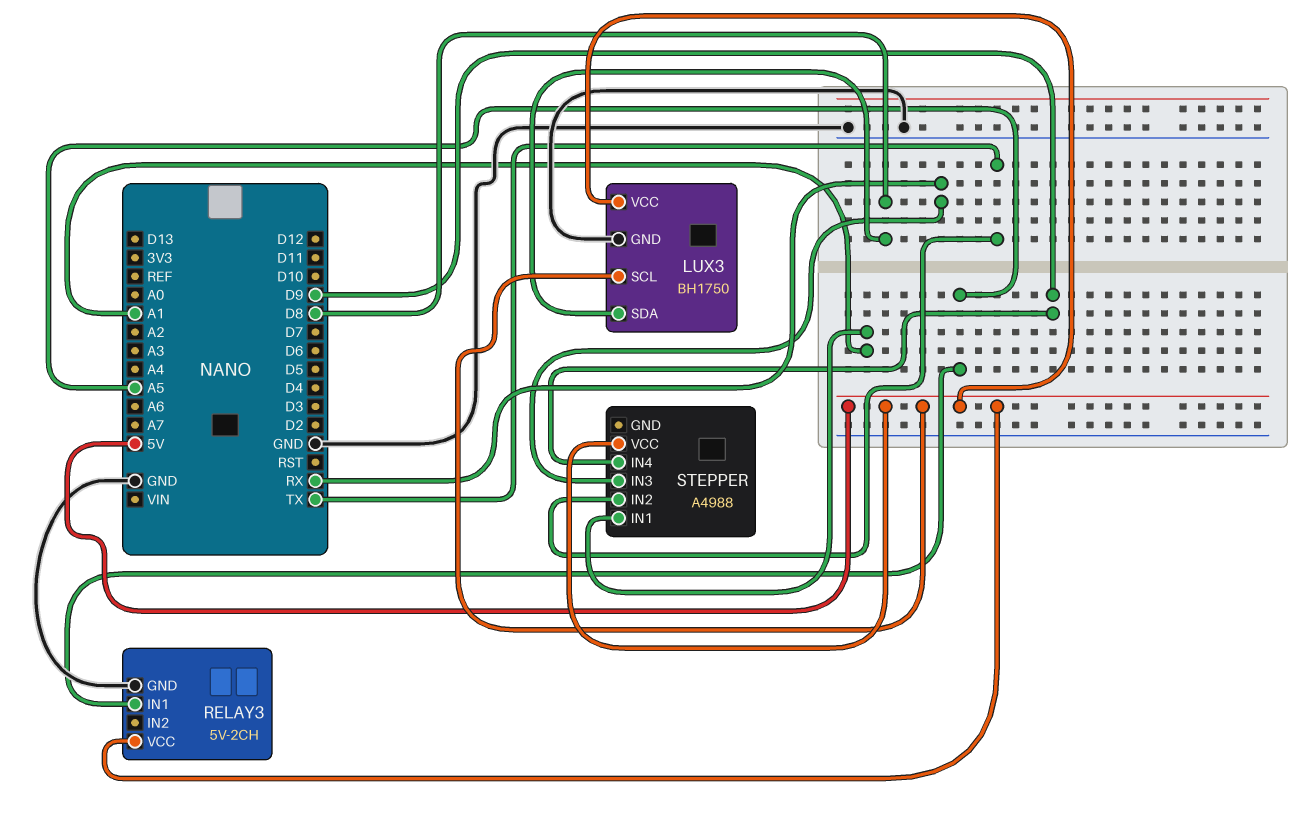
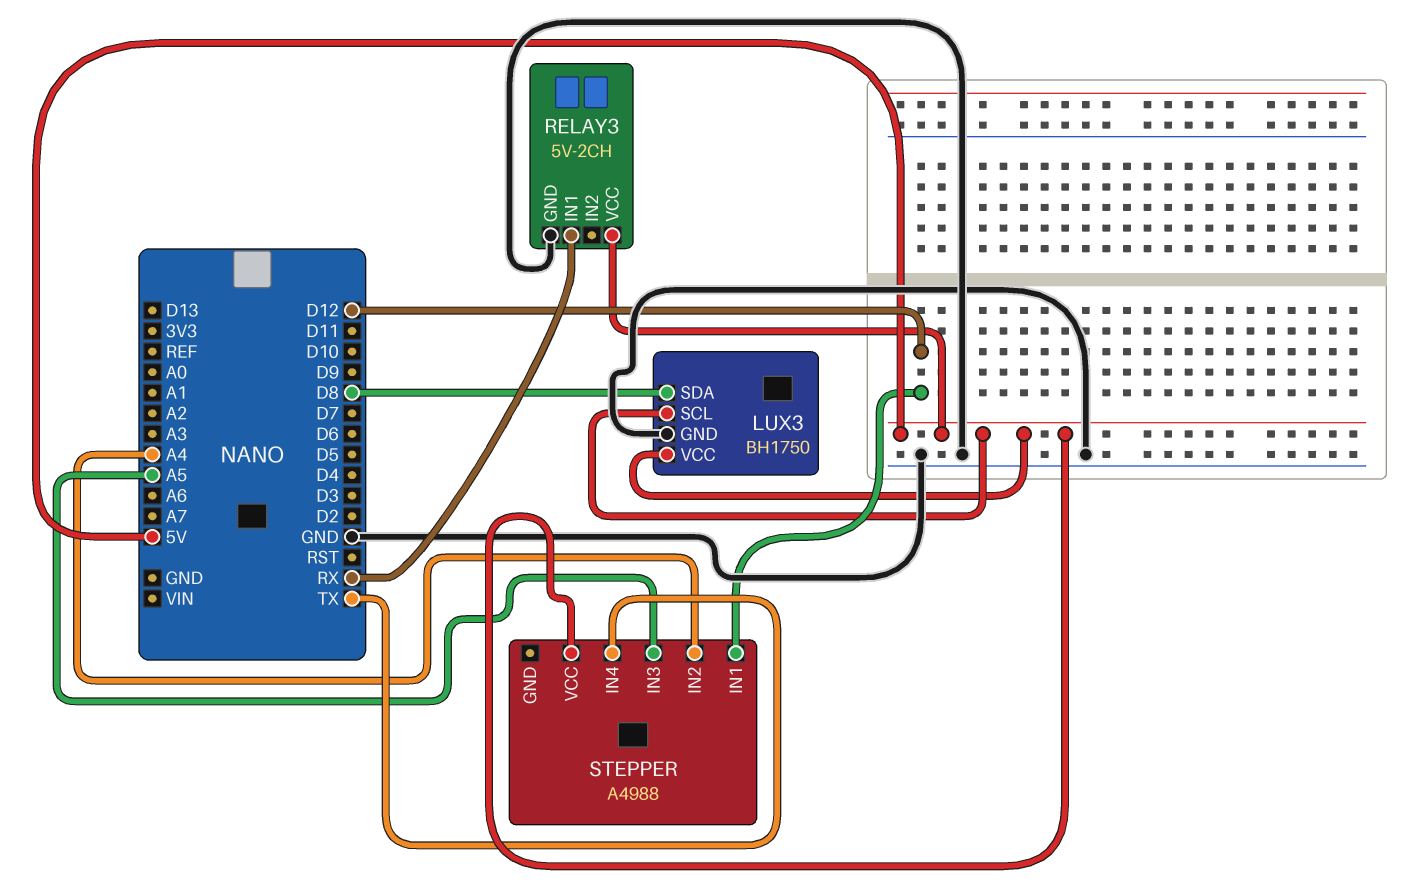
RELAY3 pin IN1: A5 -> RX
STEPPER pin IN1: A1 -> D12
STEPPER pin IN2: TX -> A4
STEPPER pin IN3: RX -> A5
STEPPER pin IN4: D9 -> TX

